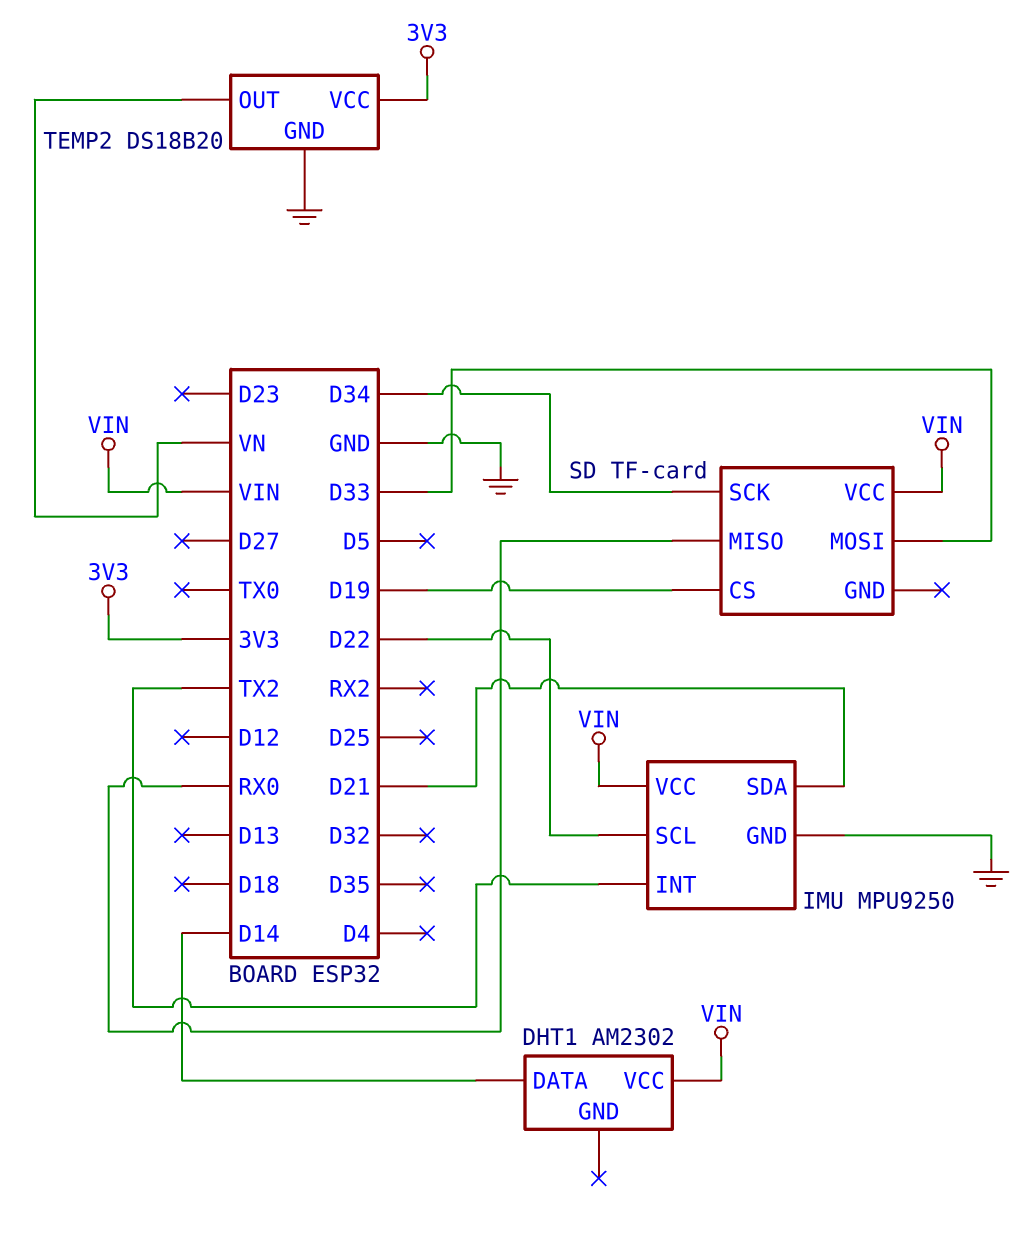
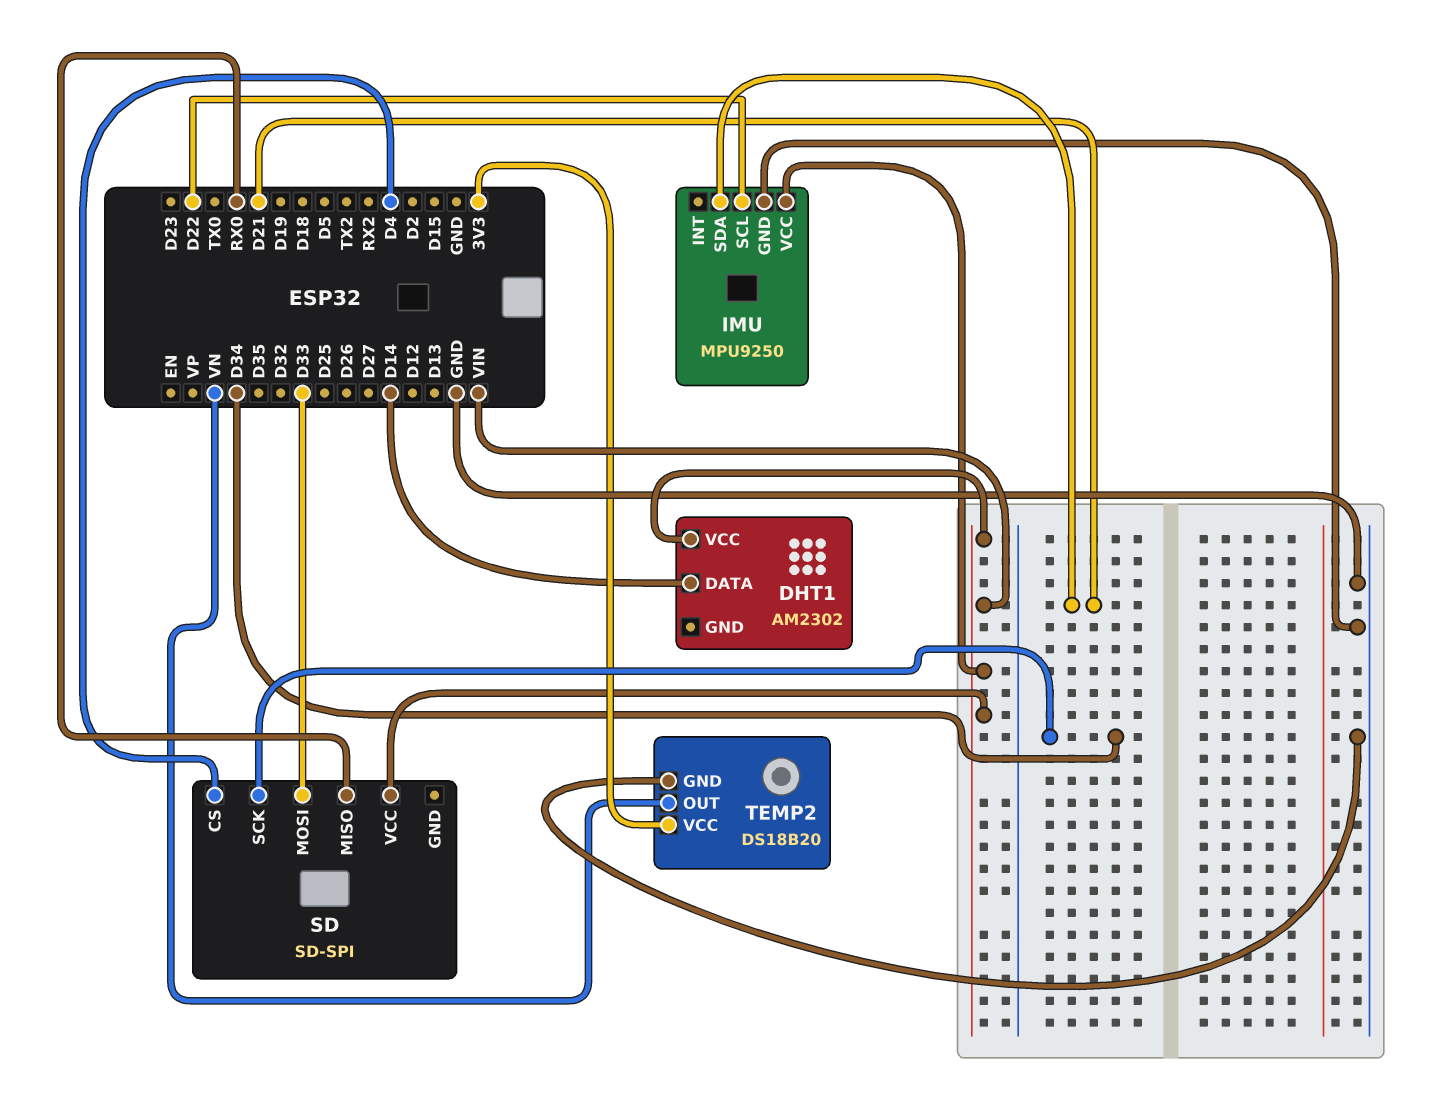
IMU pin INT: TX2 -> none
SD: TF-card -> SD-SPI
SD pin CS: D19 -> D4

